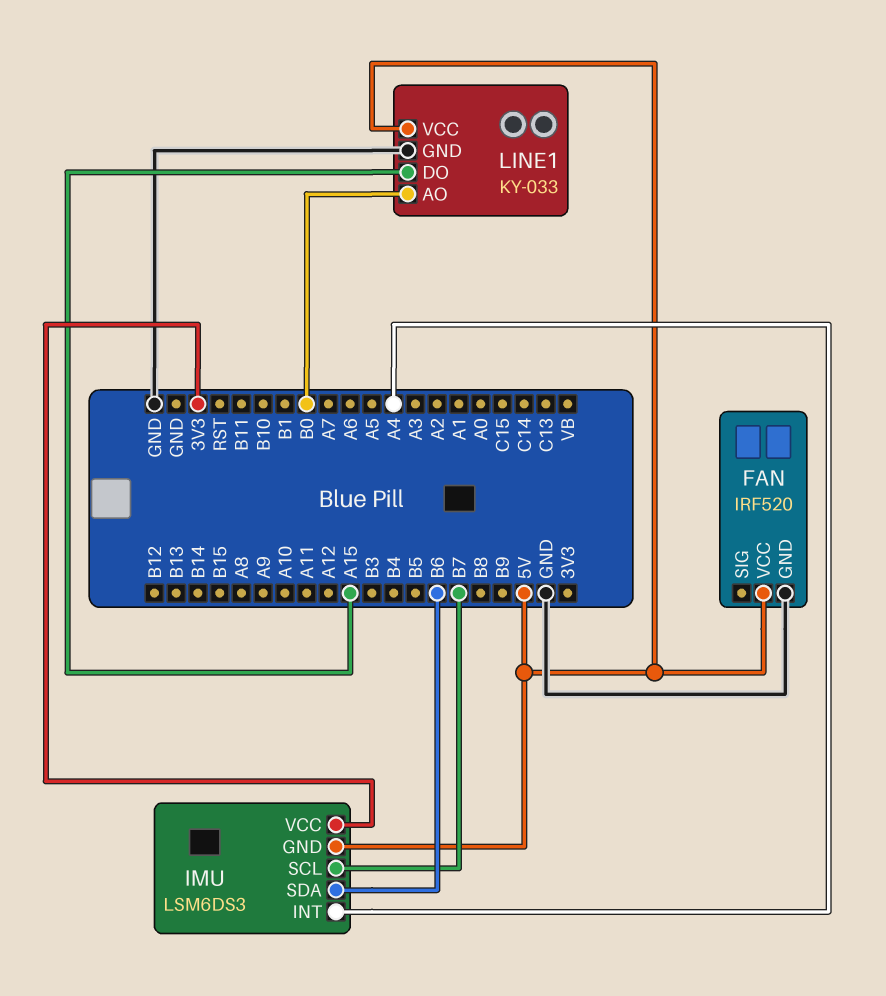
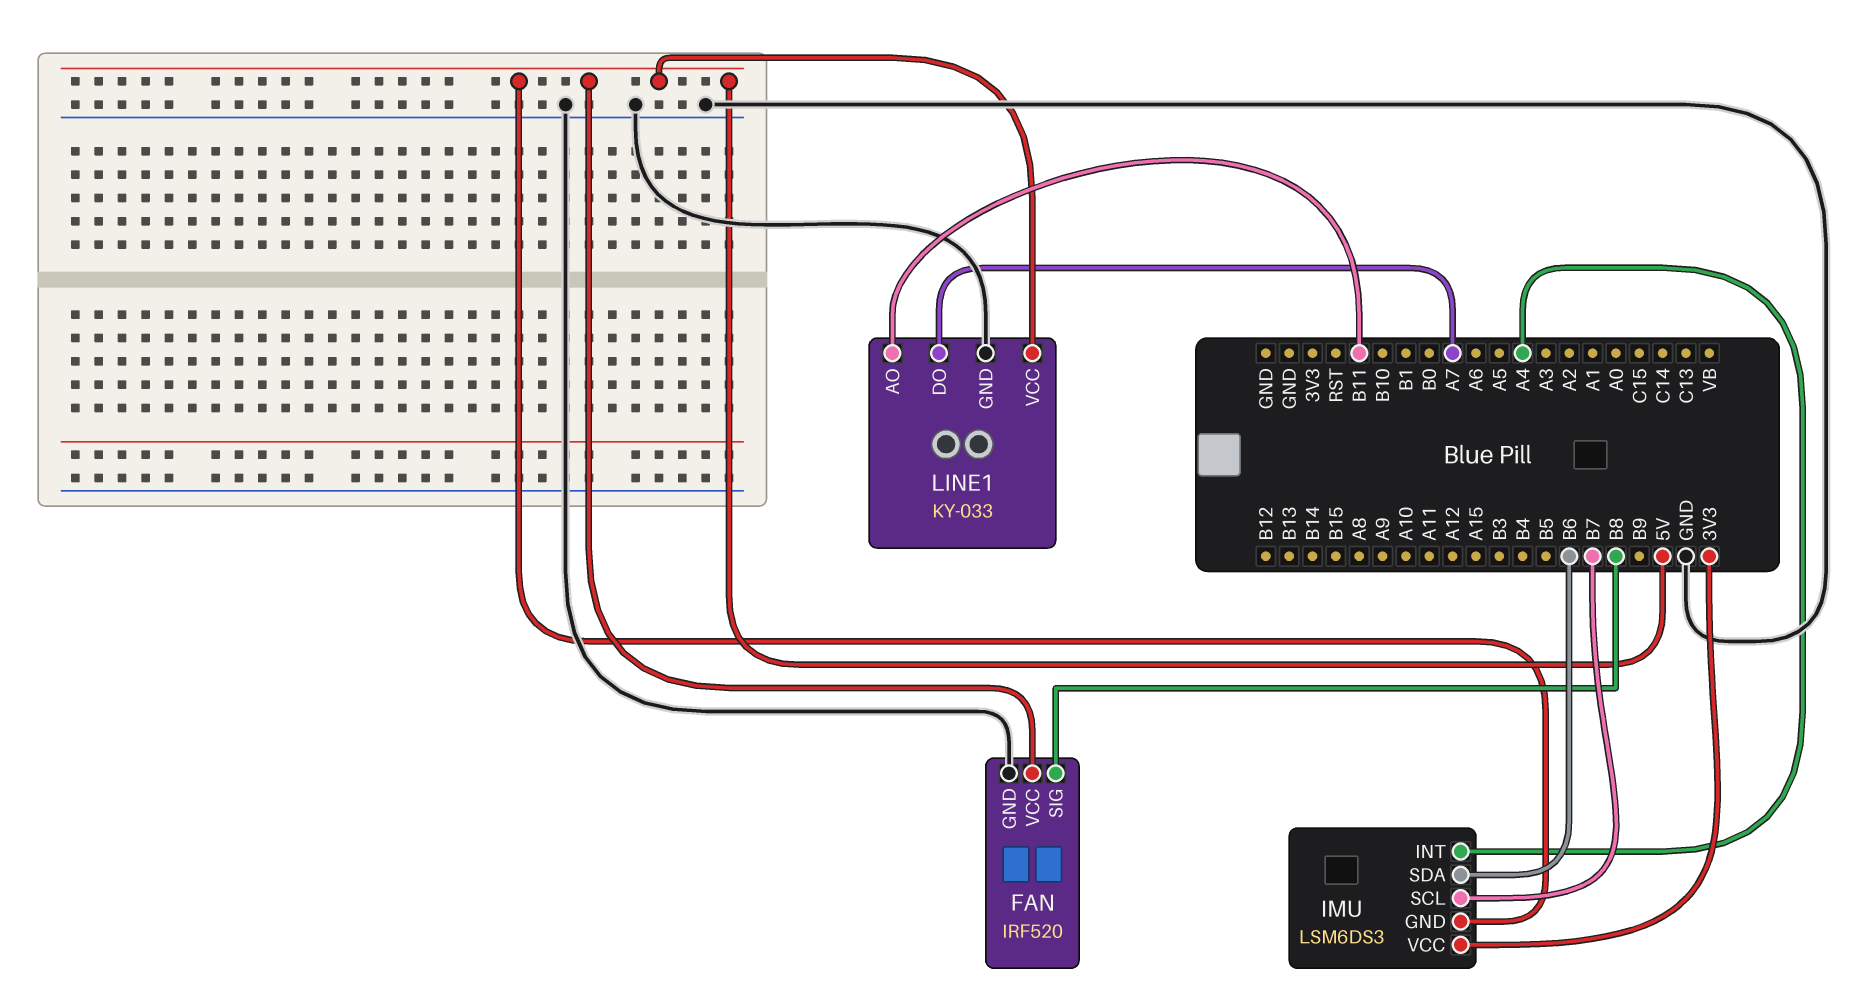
FAN pin SIG: none -> B8
LINE1 pin AO: B0 -> B11
LINE1 pin DO: A15 -> A7

